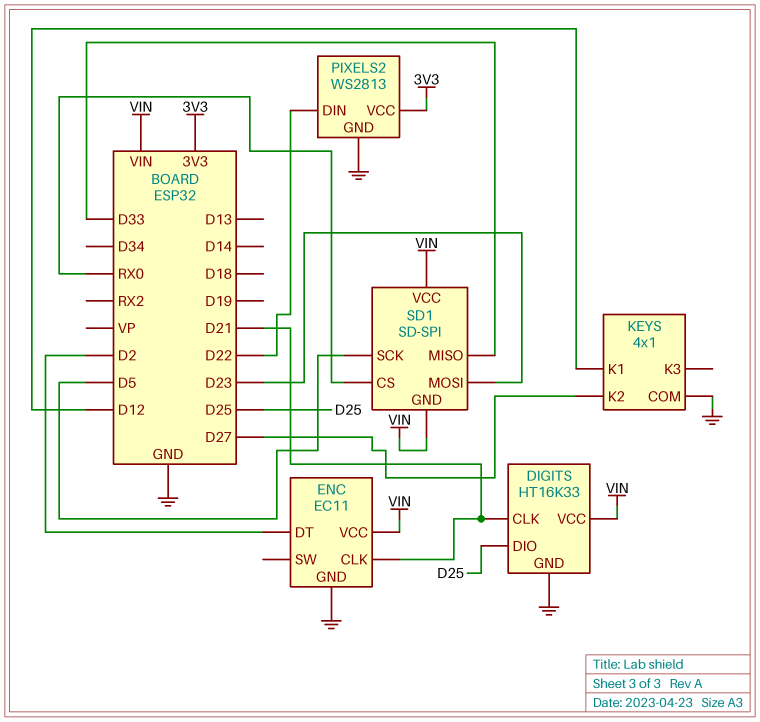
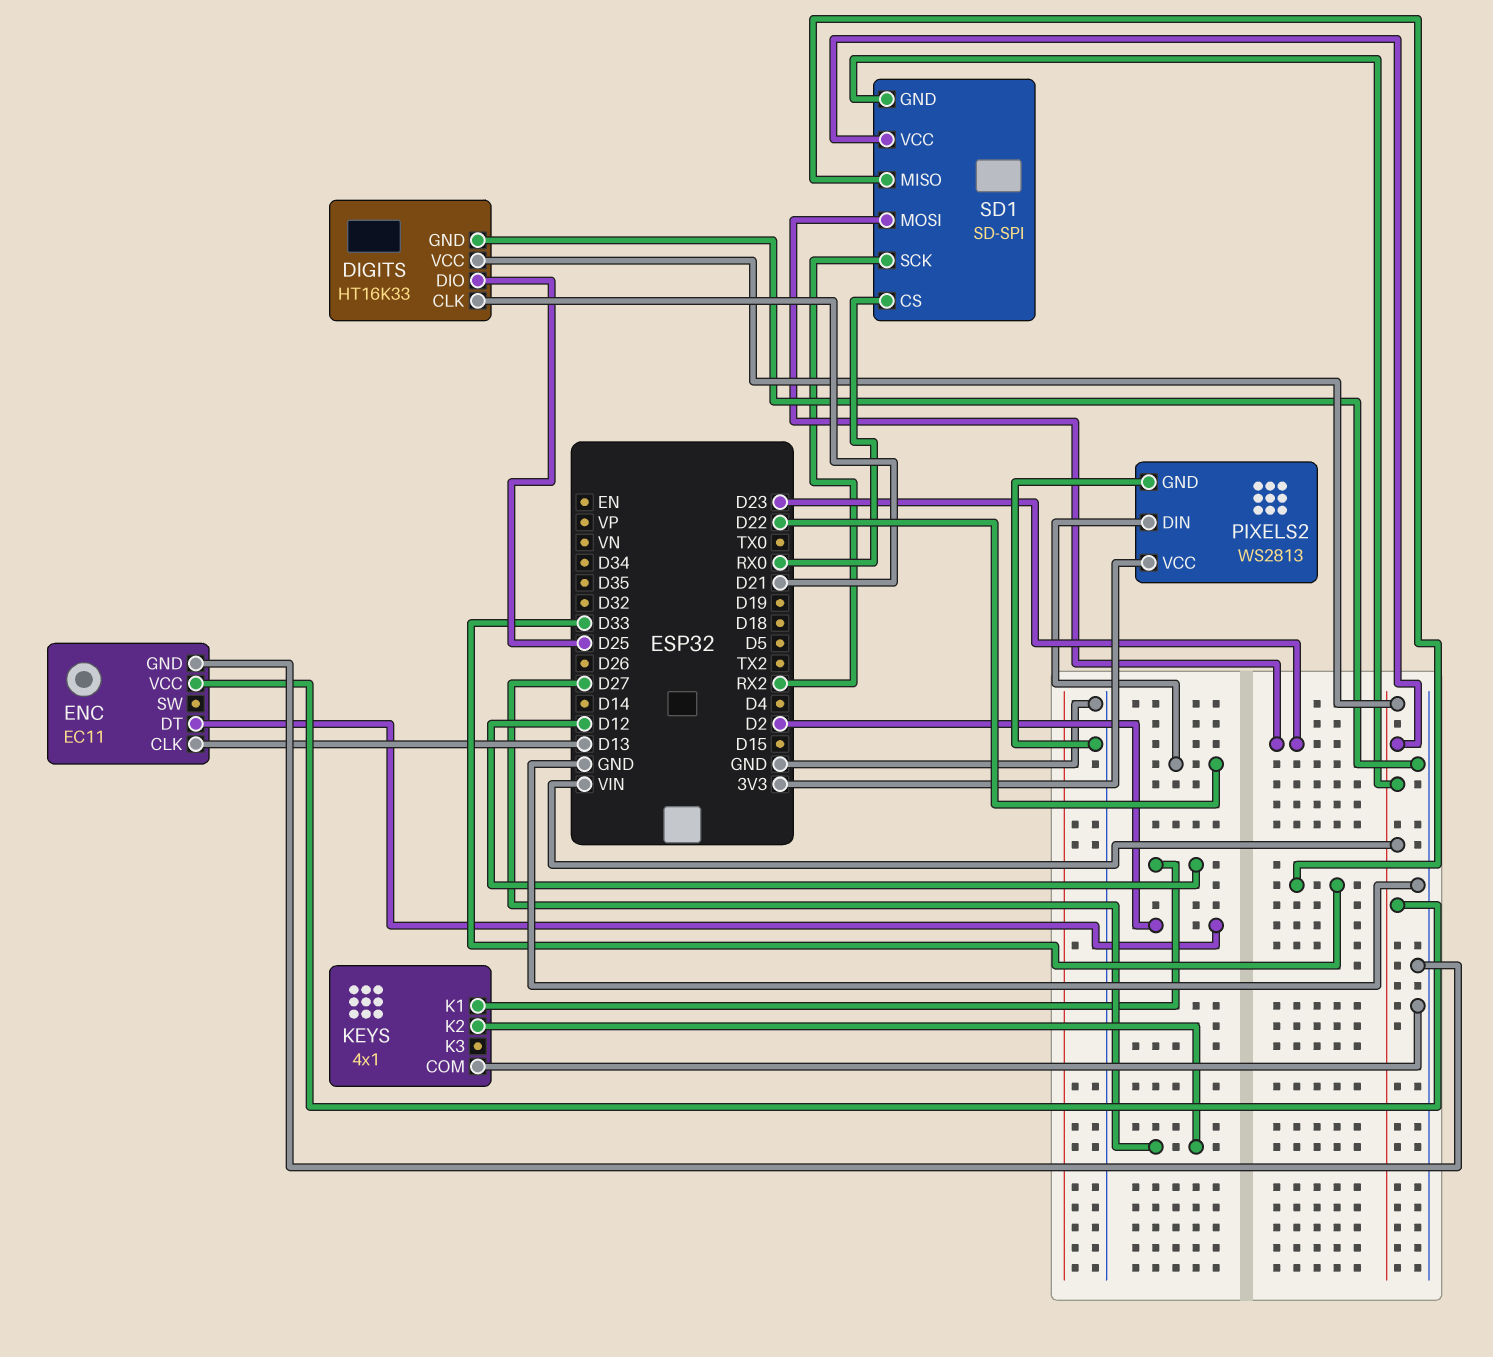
ENC pin CLK: D21 -> D13
SD1 pin SCK: D5 -> RX2

